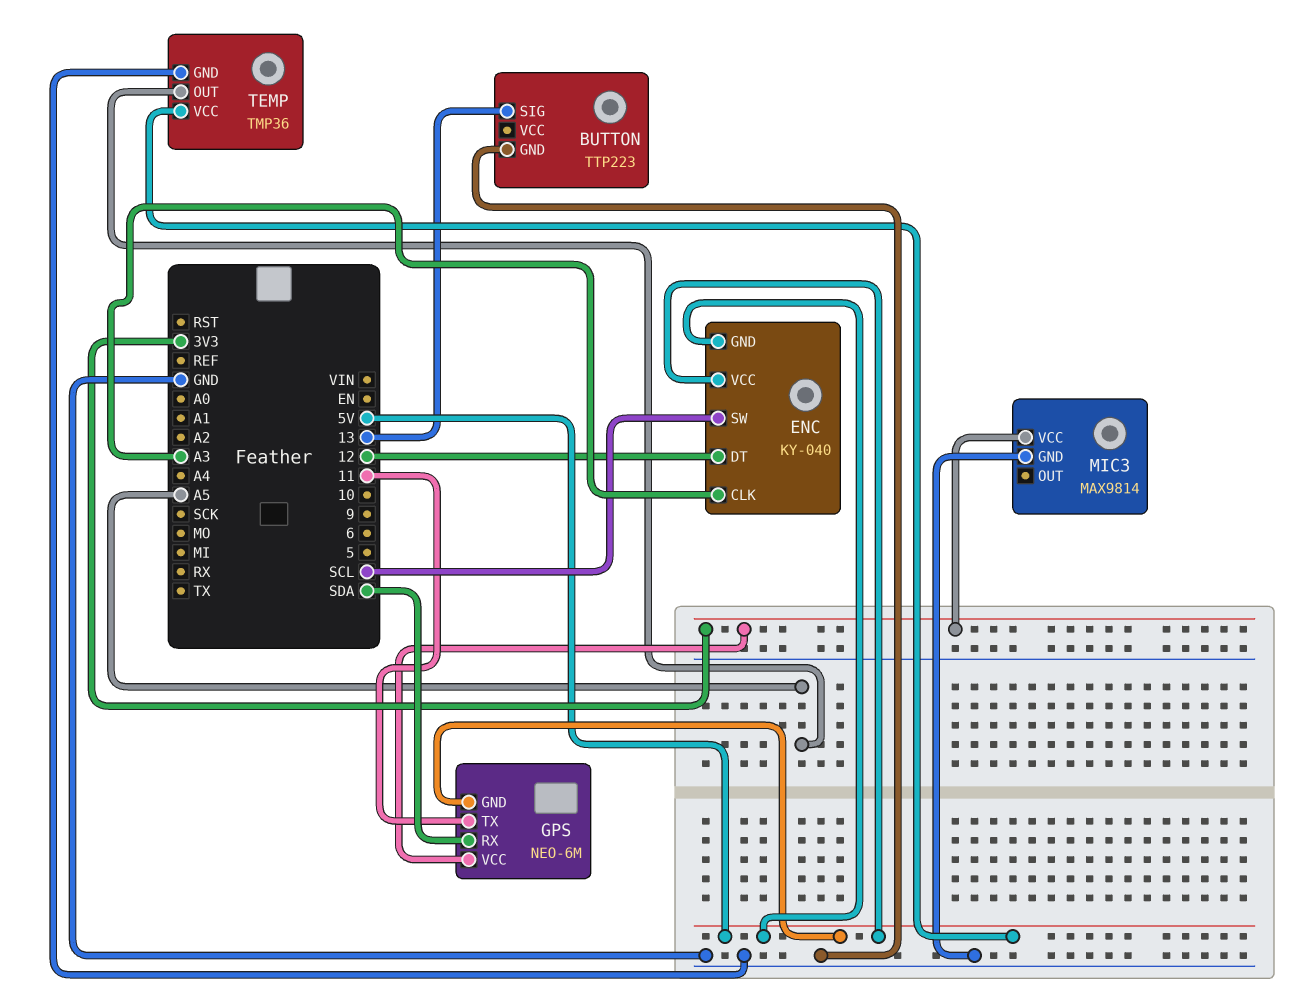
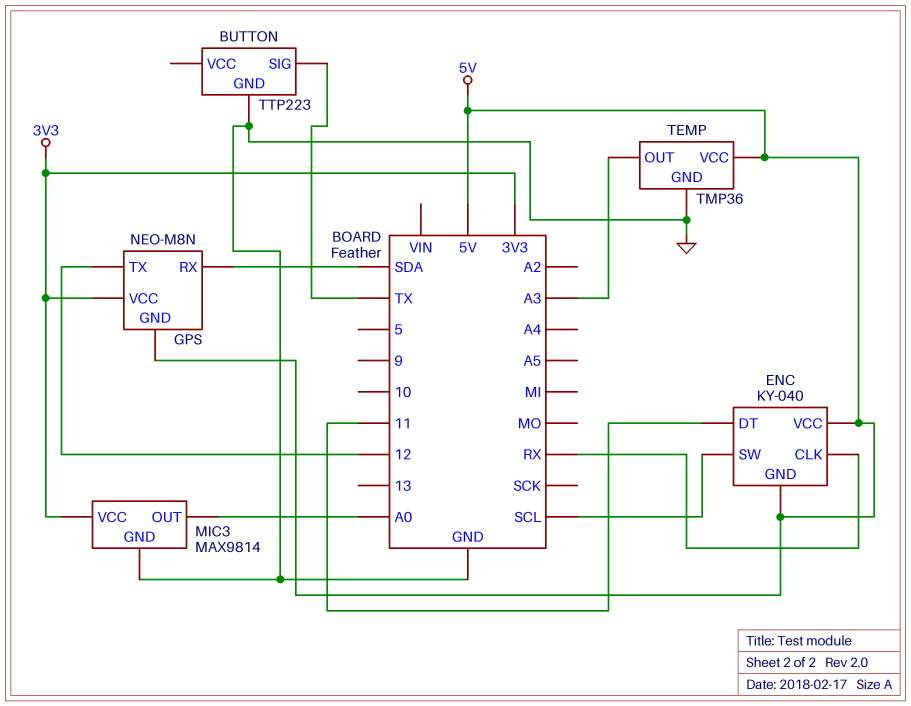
BUTTON pin SIG: 13 -> TX
ENC pin CLK: A3 -> RX
ENC pin DT: 12 -> 11
GPS: NEO-6M -> NEO-M8N
GPS pin TX: 11 -> 12
MIC3 pin OUT: none -> A0
TEMP pin OUT: A5 -> A3

